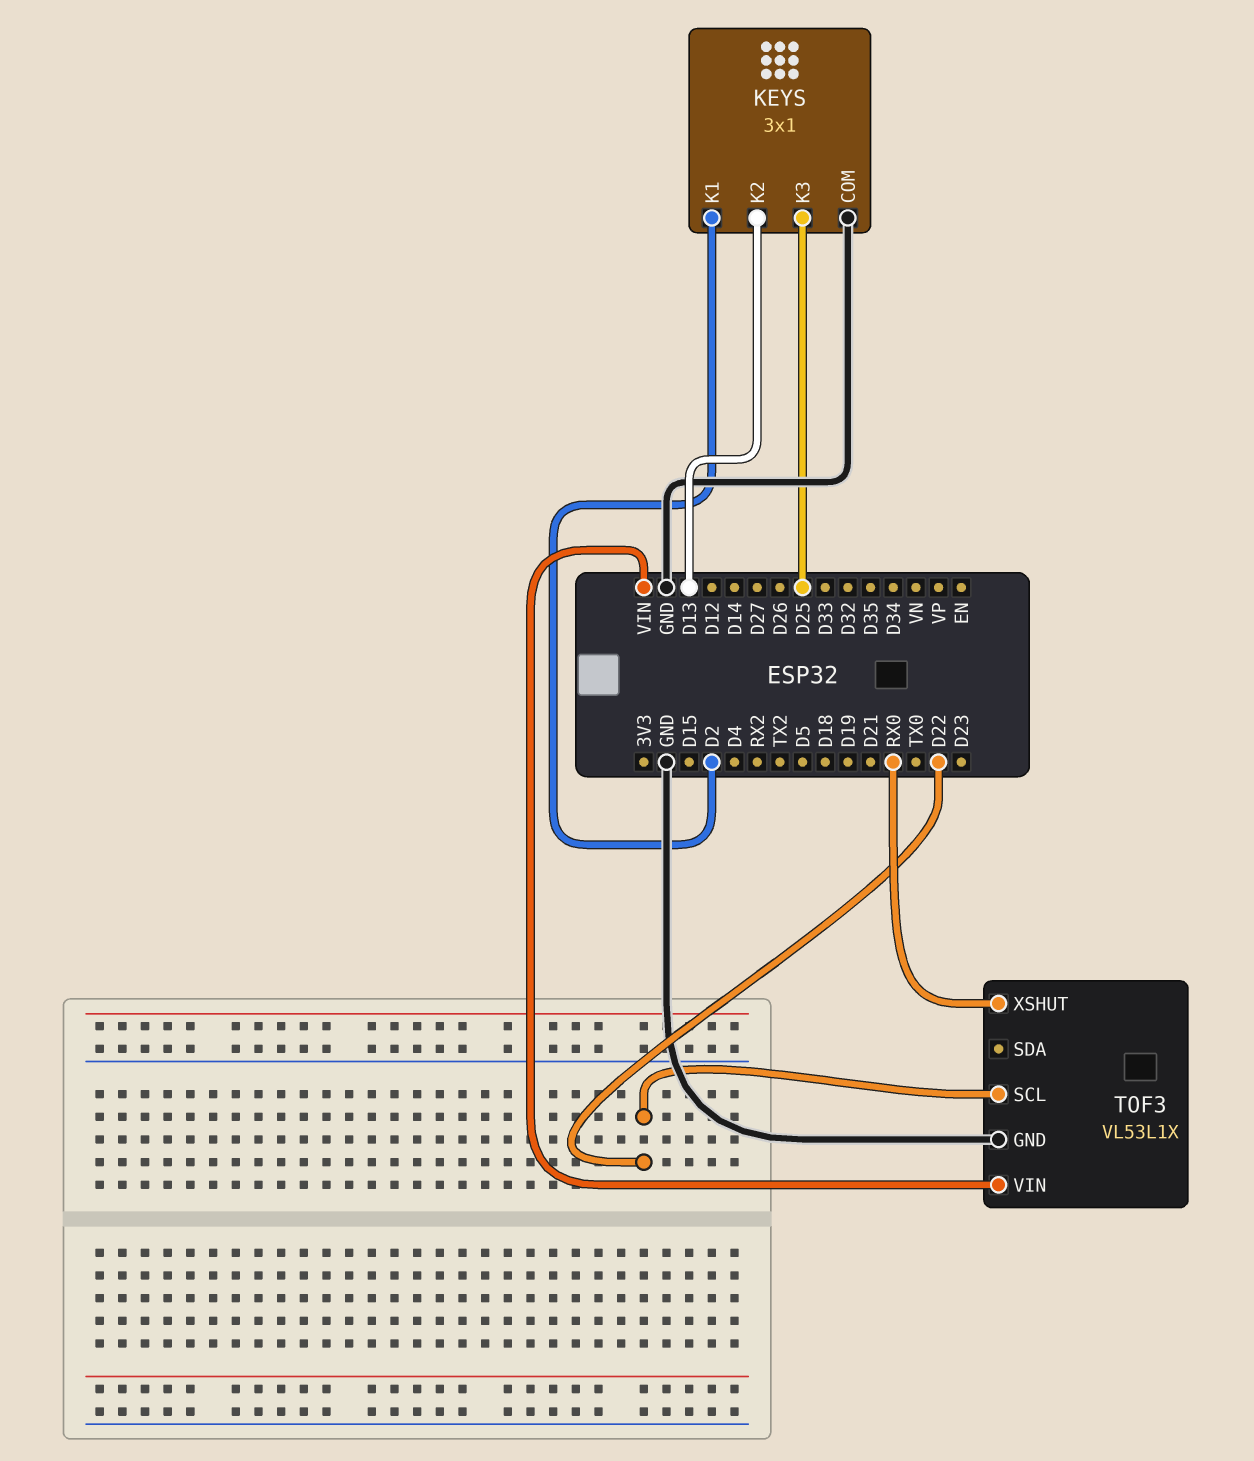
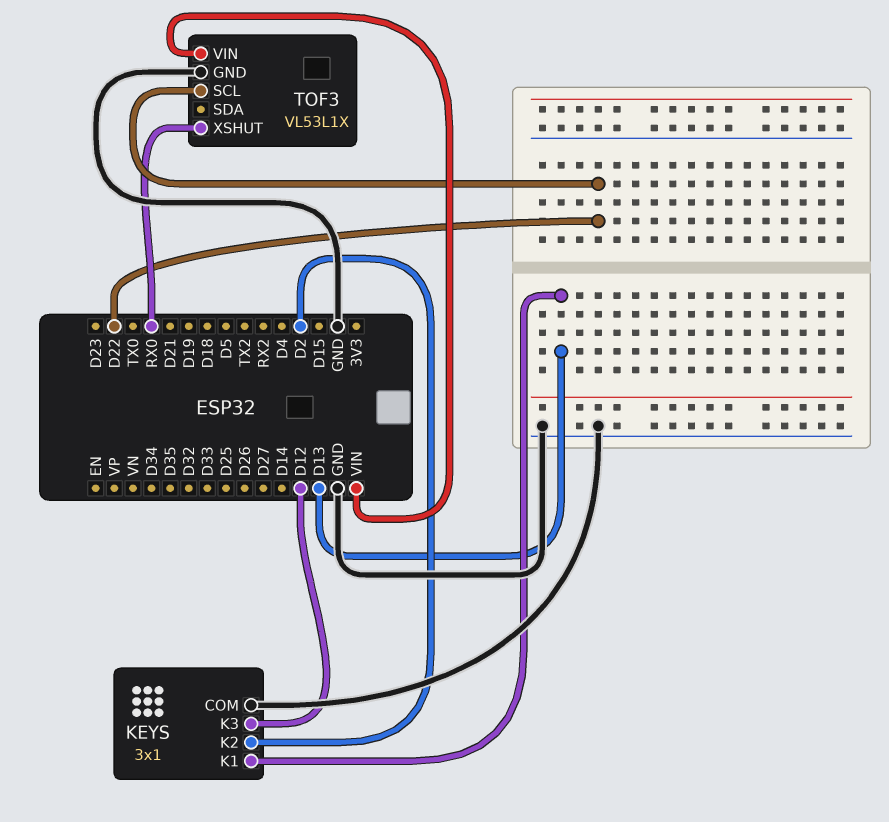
KEYS pin K1: D2 -> D13
KEYS pin K2: D13 -> D2
KEYS pin K3: D25 -> D12

